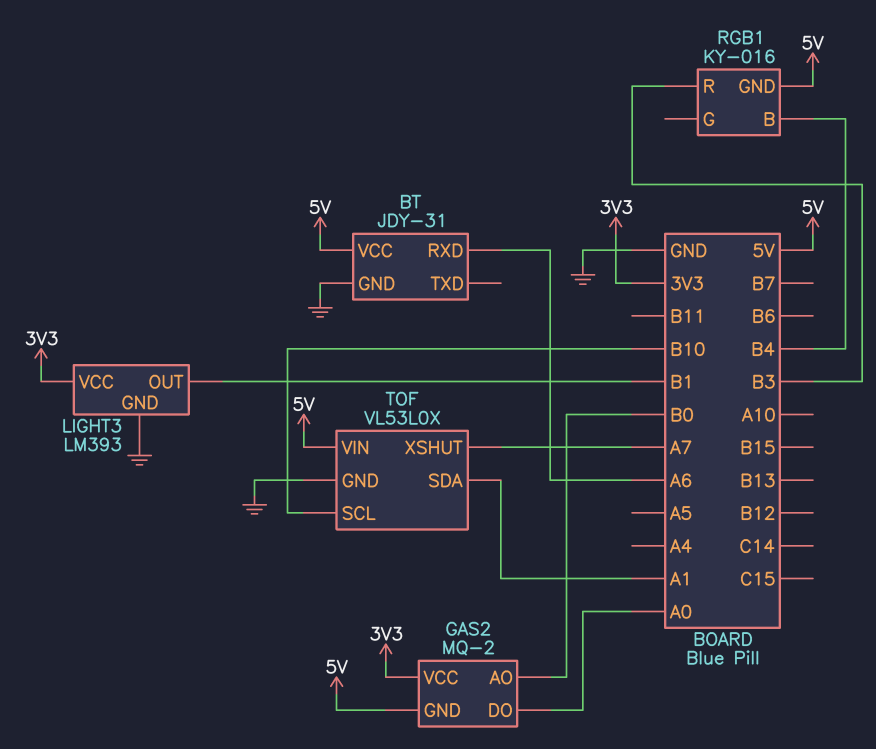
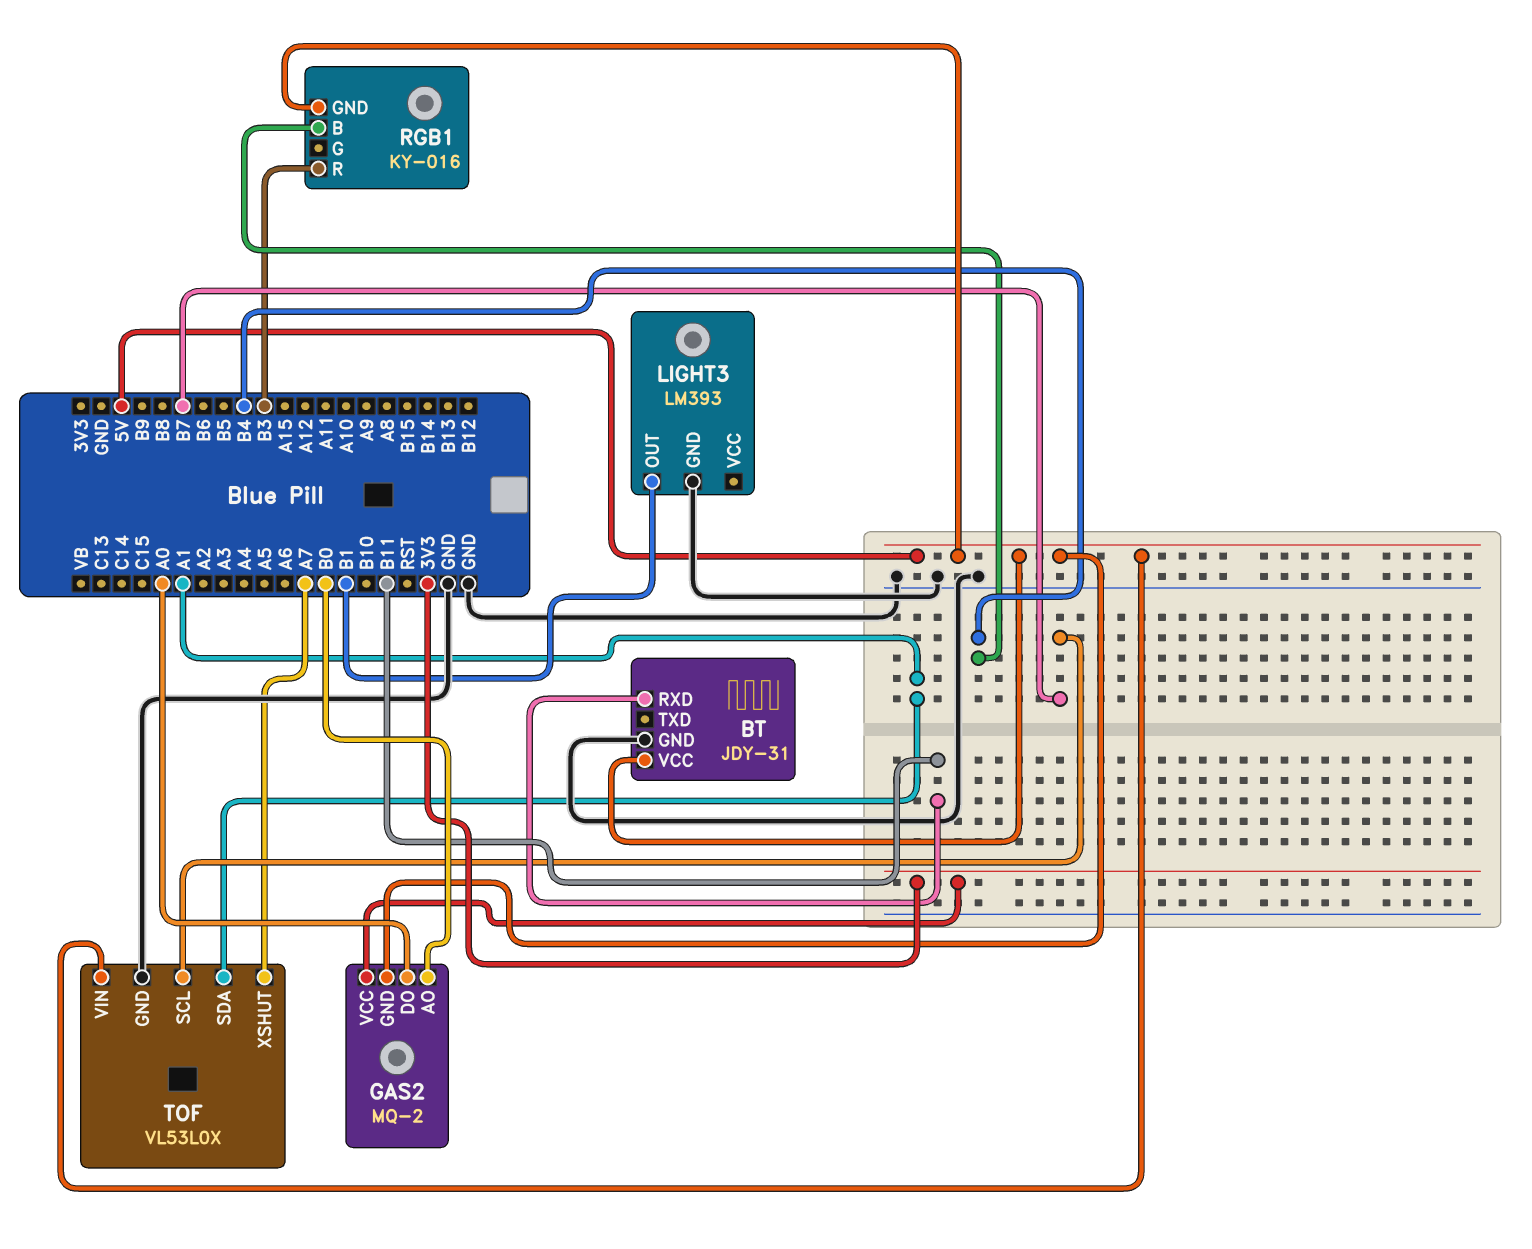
BT pin RXD: A6 -> B11
LIGHT3 pin VCC: 3V3 -> none
TOF pin SCL: B10 -> B7

